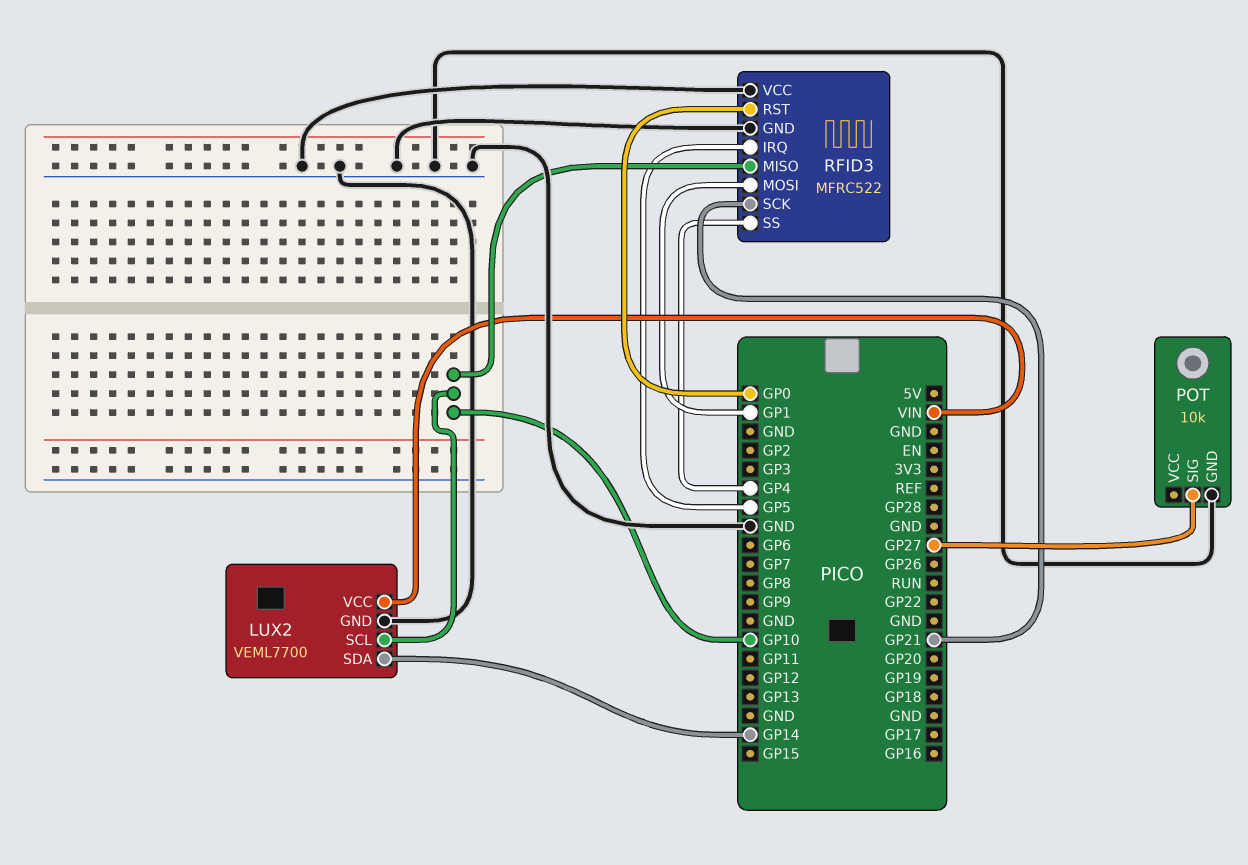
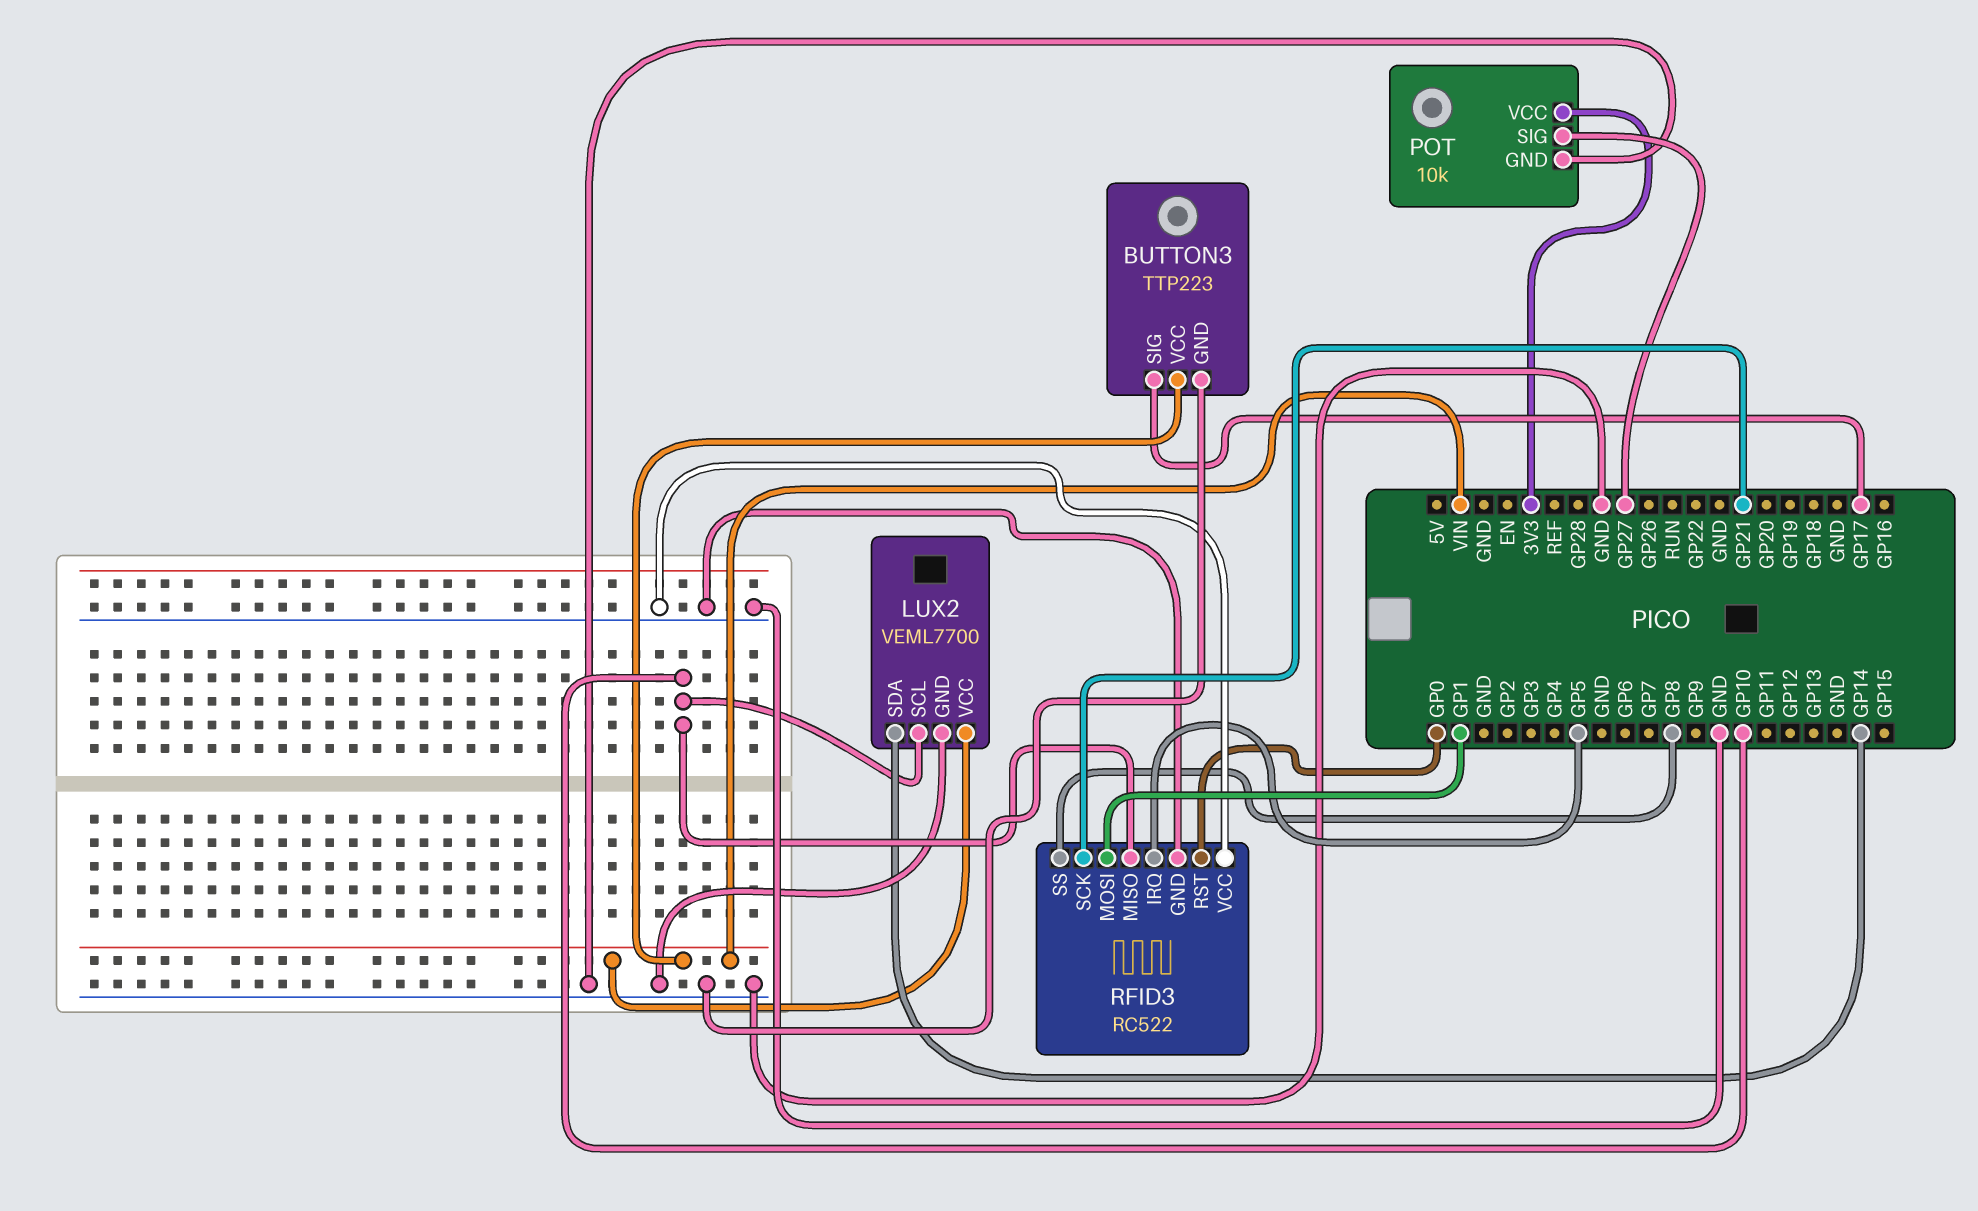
BUTTON3: none -> TTP223
BUTTON3 pin GND: none -> GND
BUTTON3 pin SIG: none -> GP17
BUTTON3 pin VCC: none -> VIN
POT pin VCC: none -> 3V3
RFID3: MFRC522 -> RC522
RFID3 pin SS: GP4 -> GP8

